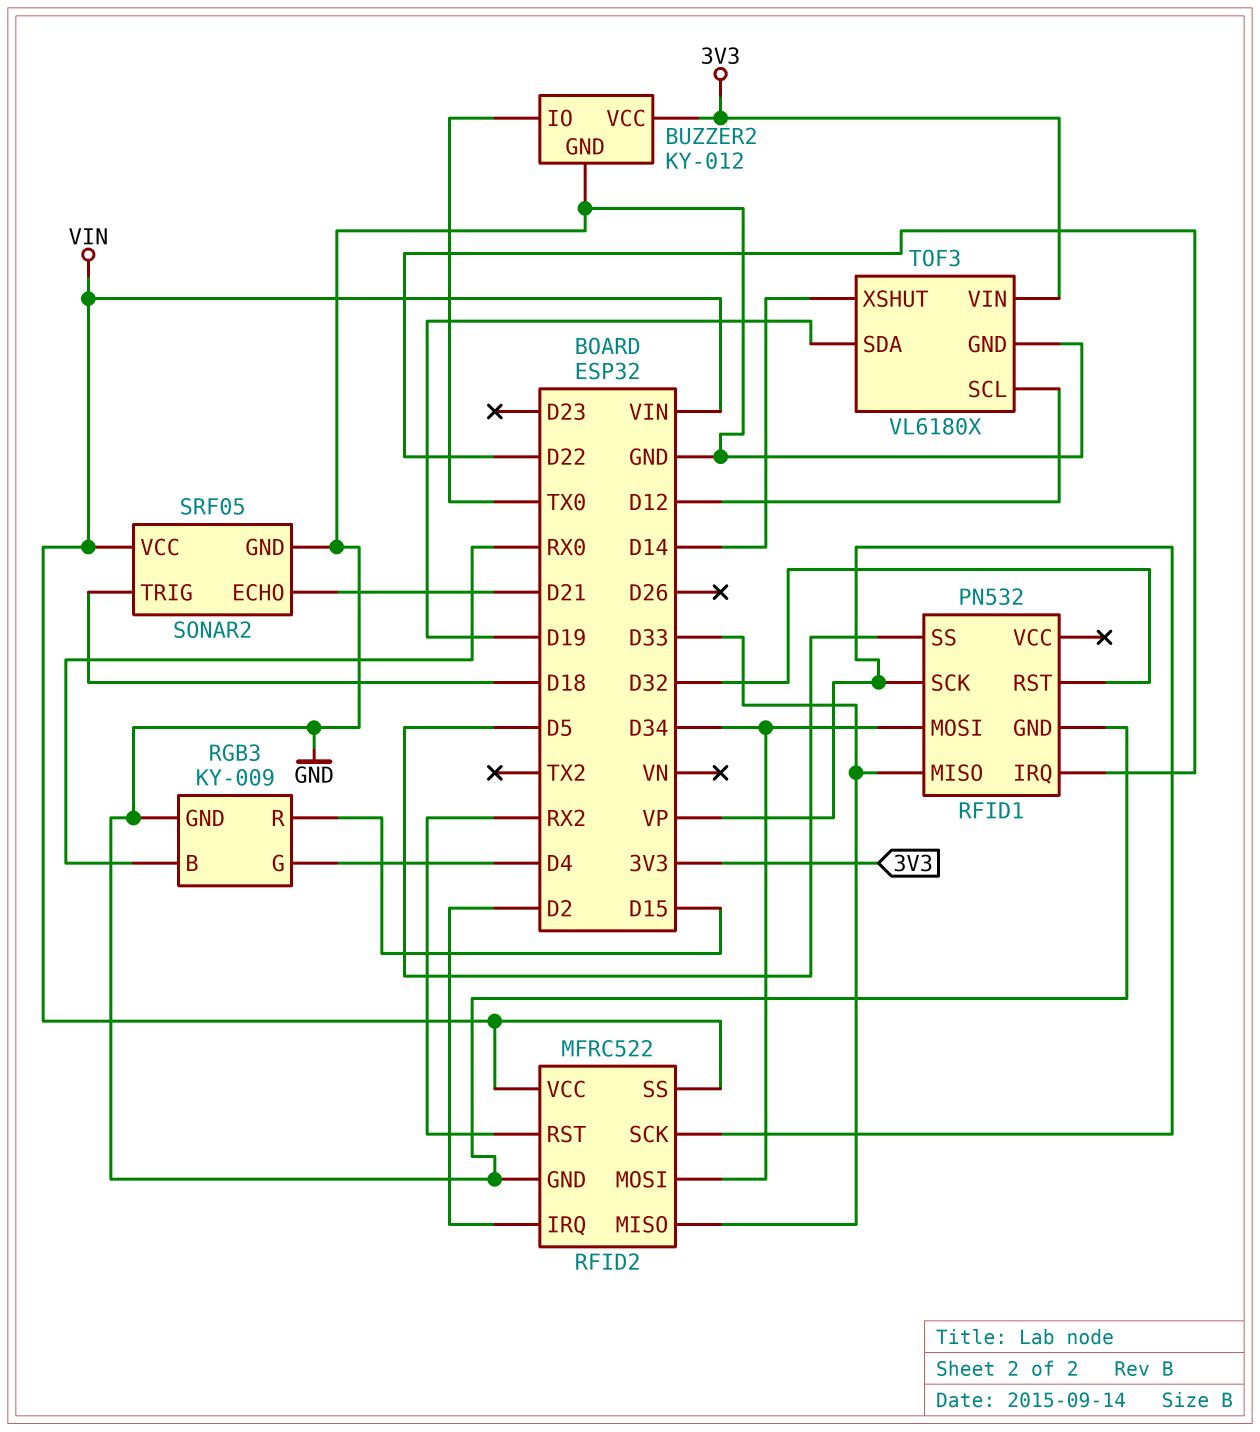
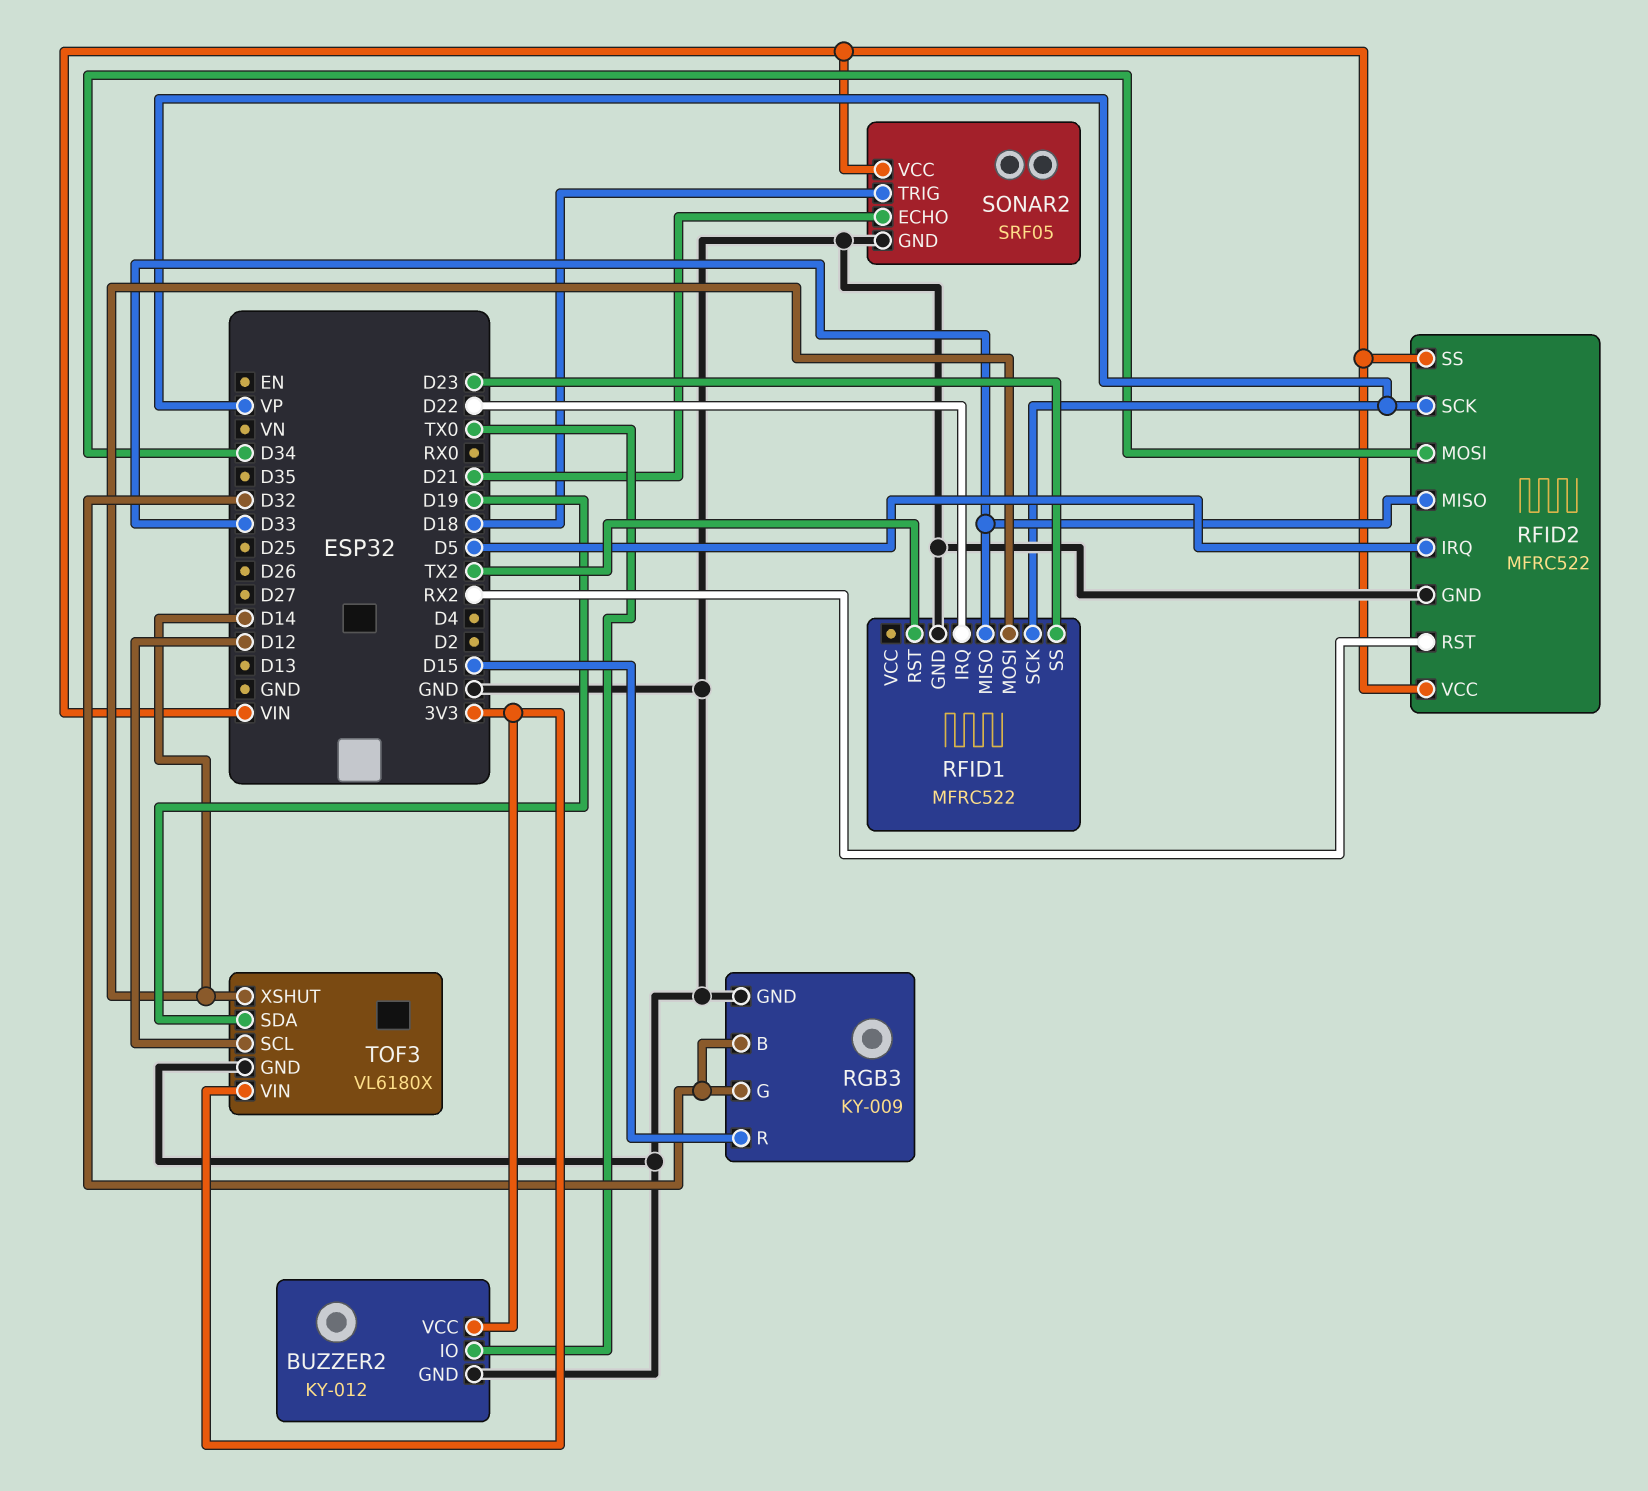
RFID1: PN532 -> MFRC522
RFID1 pin MOSI: D34 -> D14
RFID1 pin RST: D32 -> TX2
RFID1 pin SS: D5 -> D23
RFID2 pin IRQ: D2 -> D5
RGB3 pin B: RX0 -> D32
RGB3 pin G: D4 -> D32

